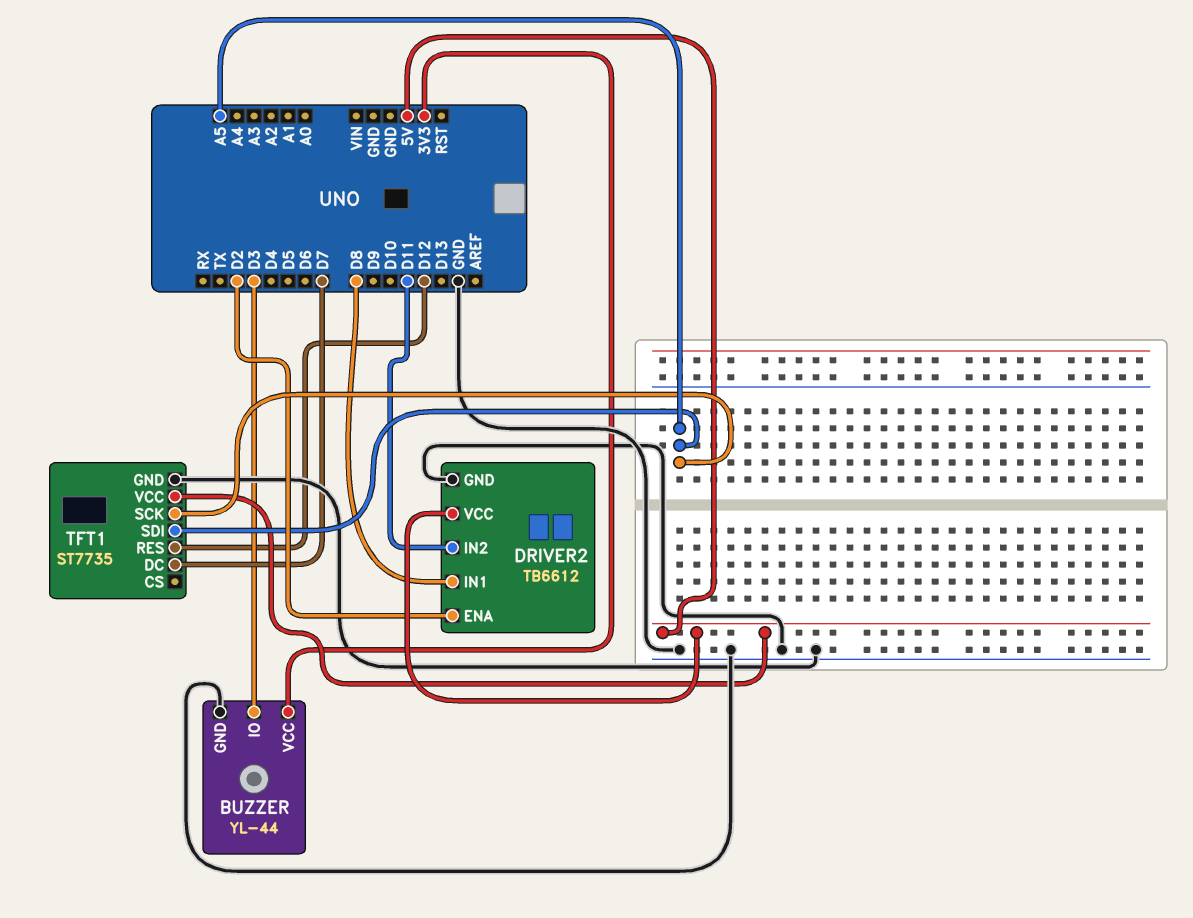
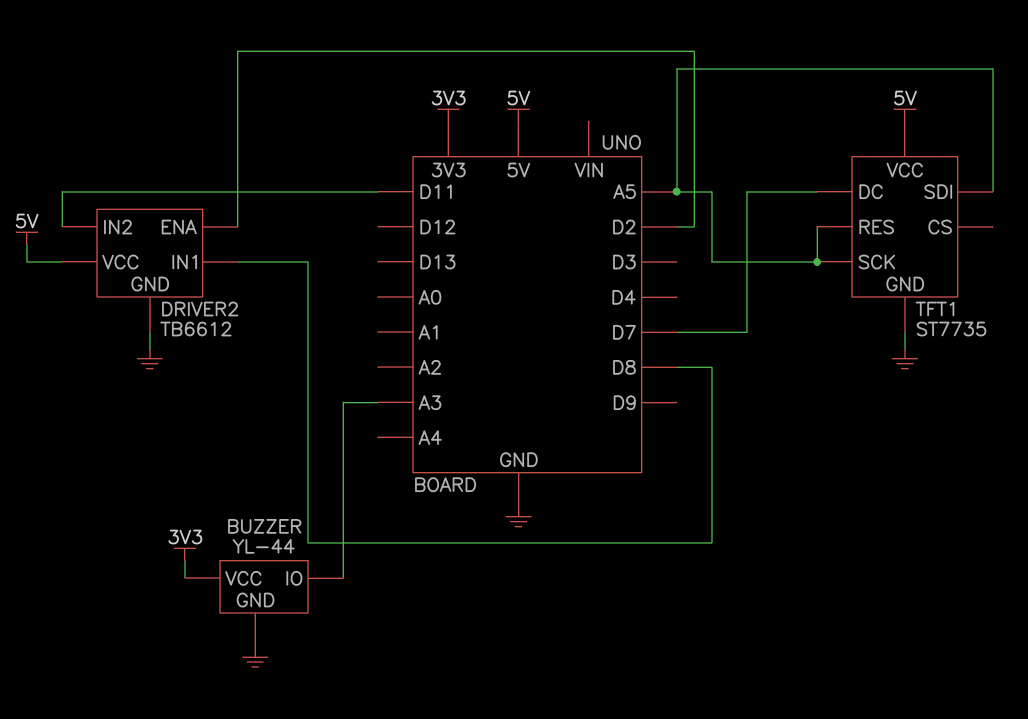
BUZZER pin IO: D3 -> A3
TFT1 pin RES: D12 -> A5

